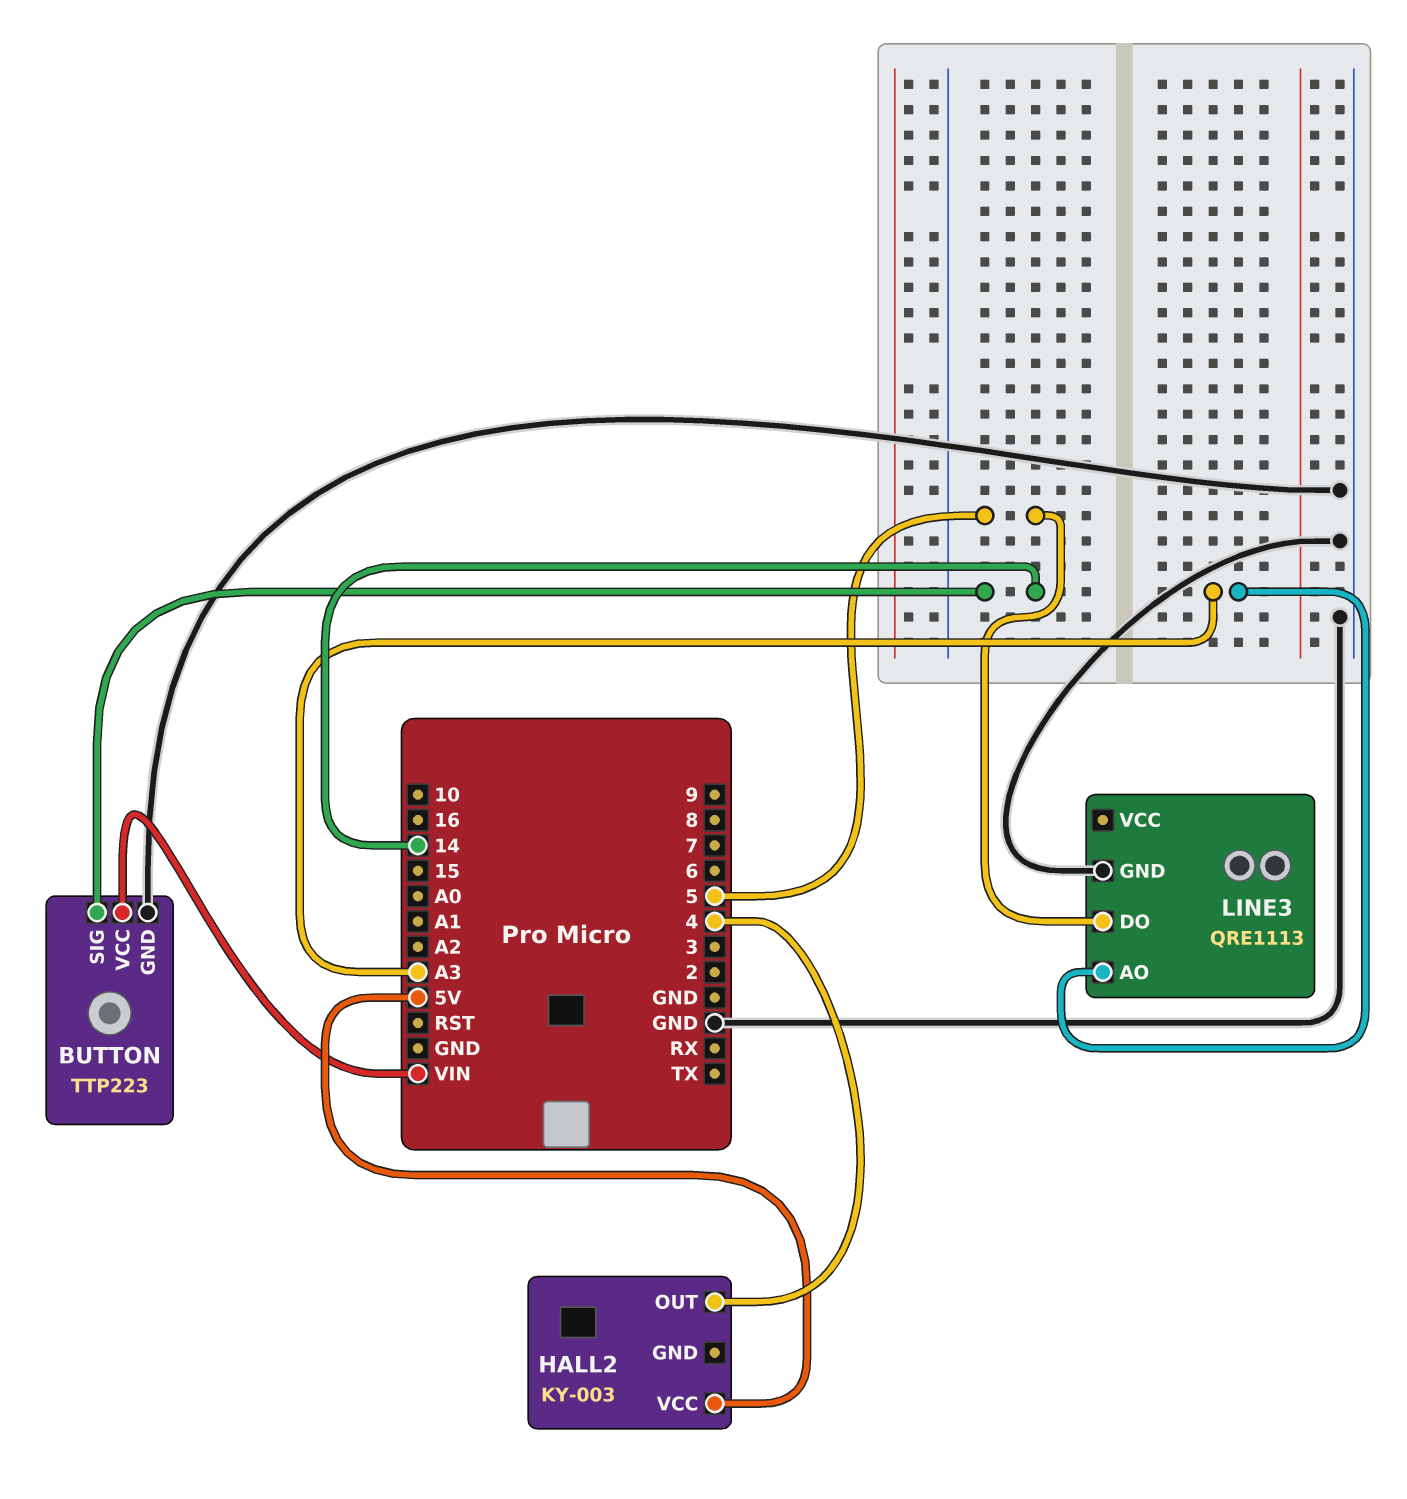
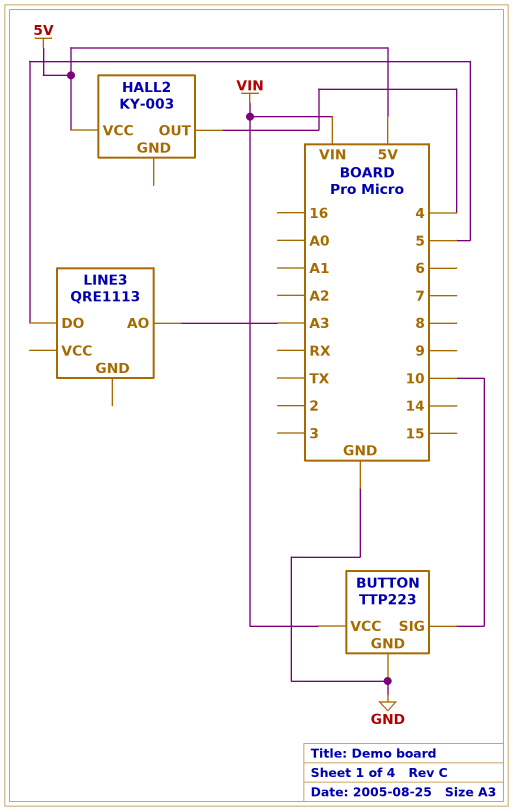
BUTTON pin SIG: 14 -> 10
LINE3 pin GND: GND -> none

